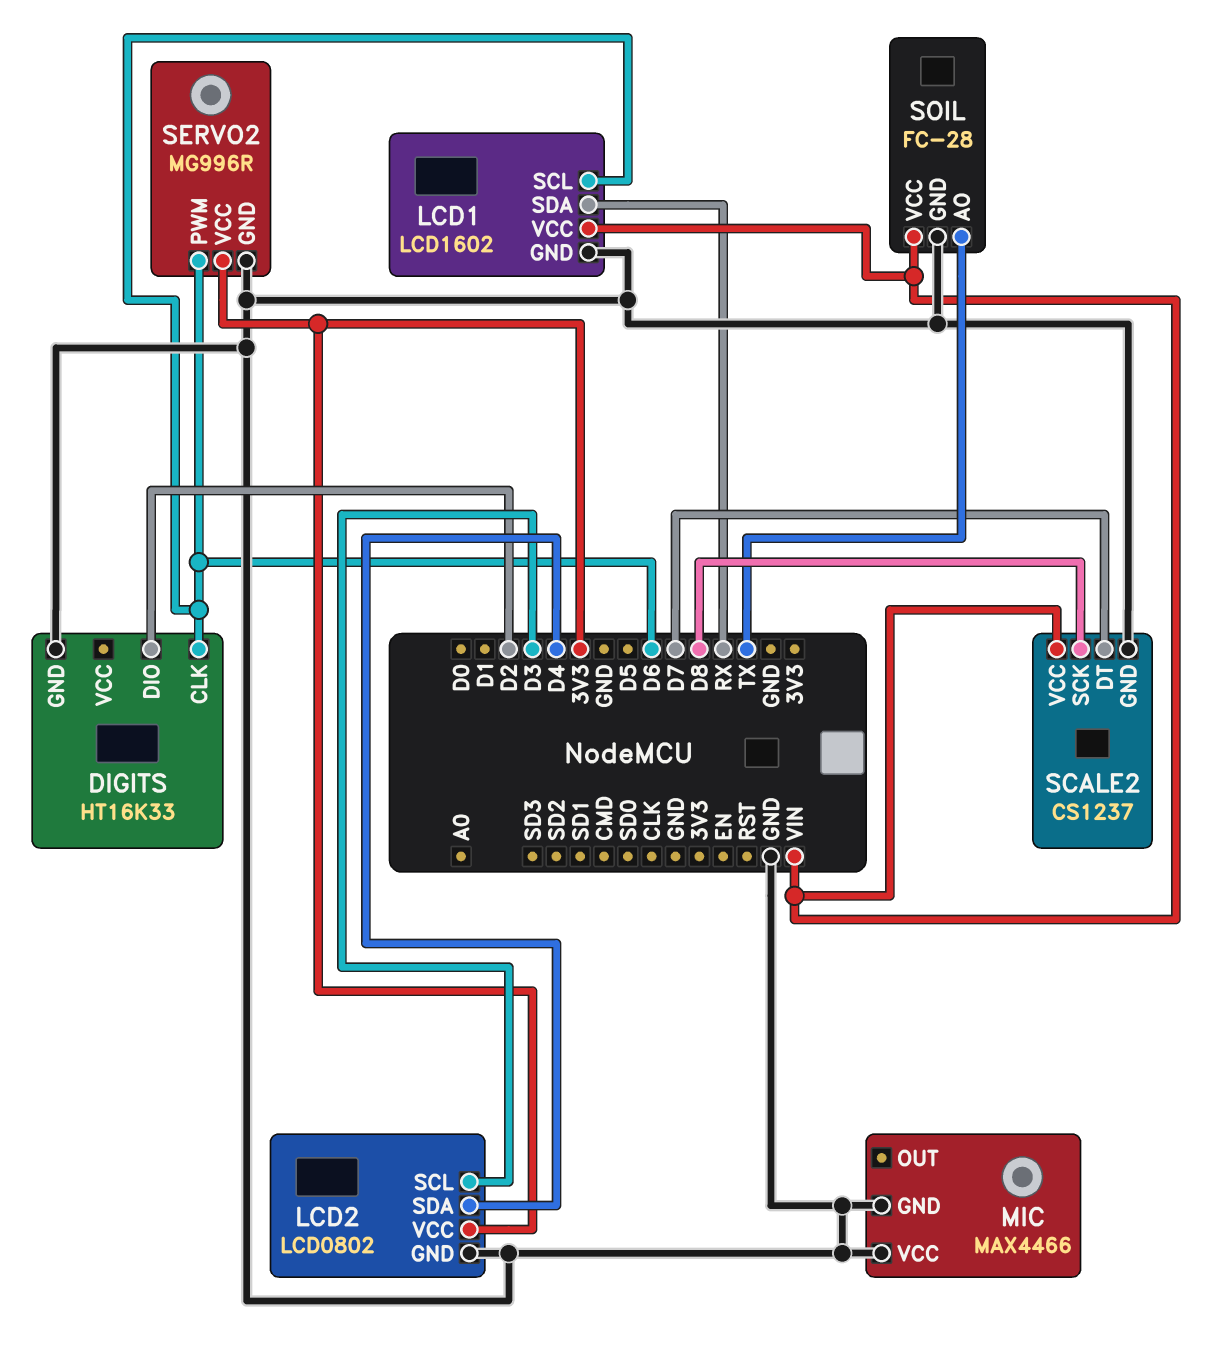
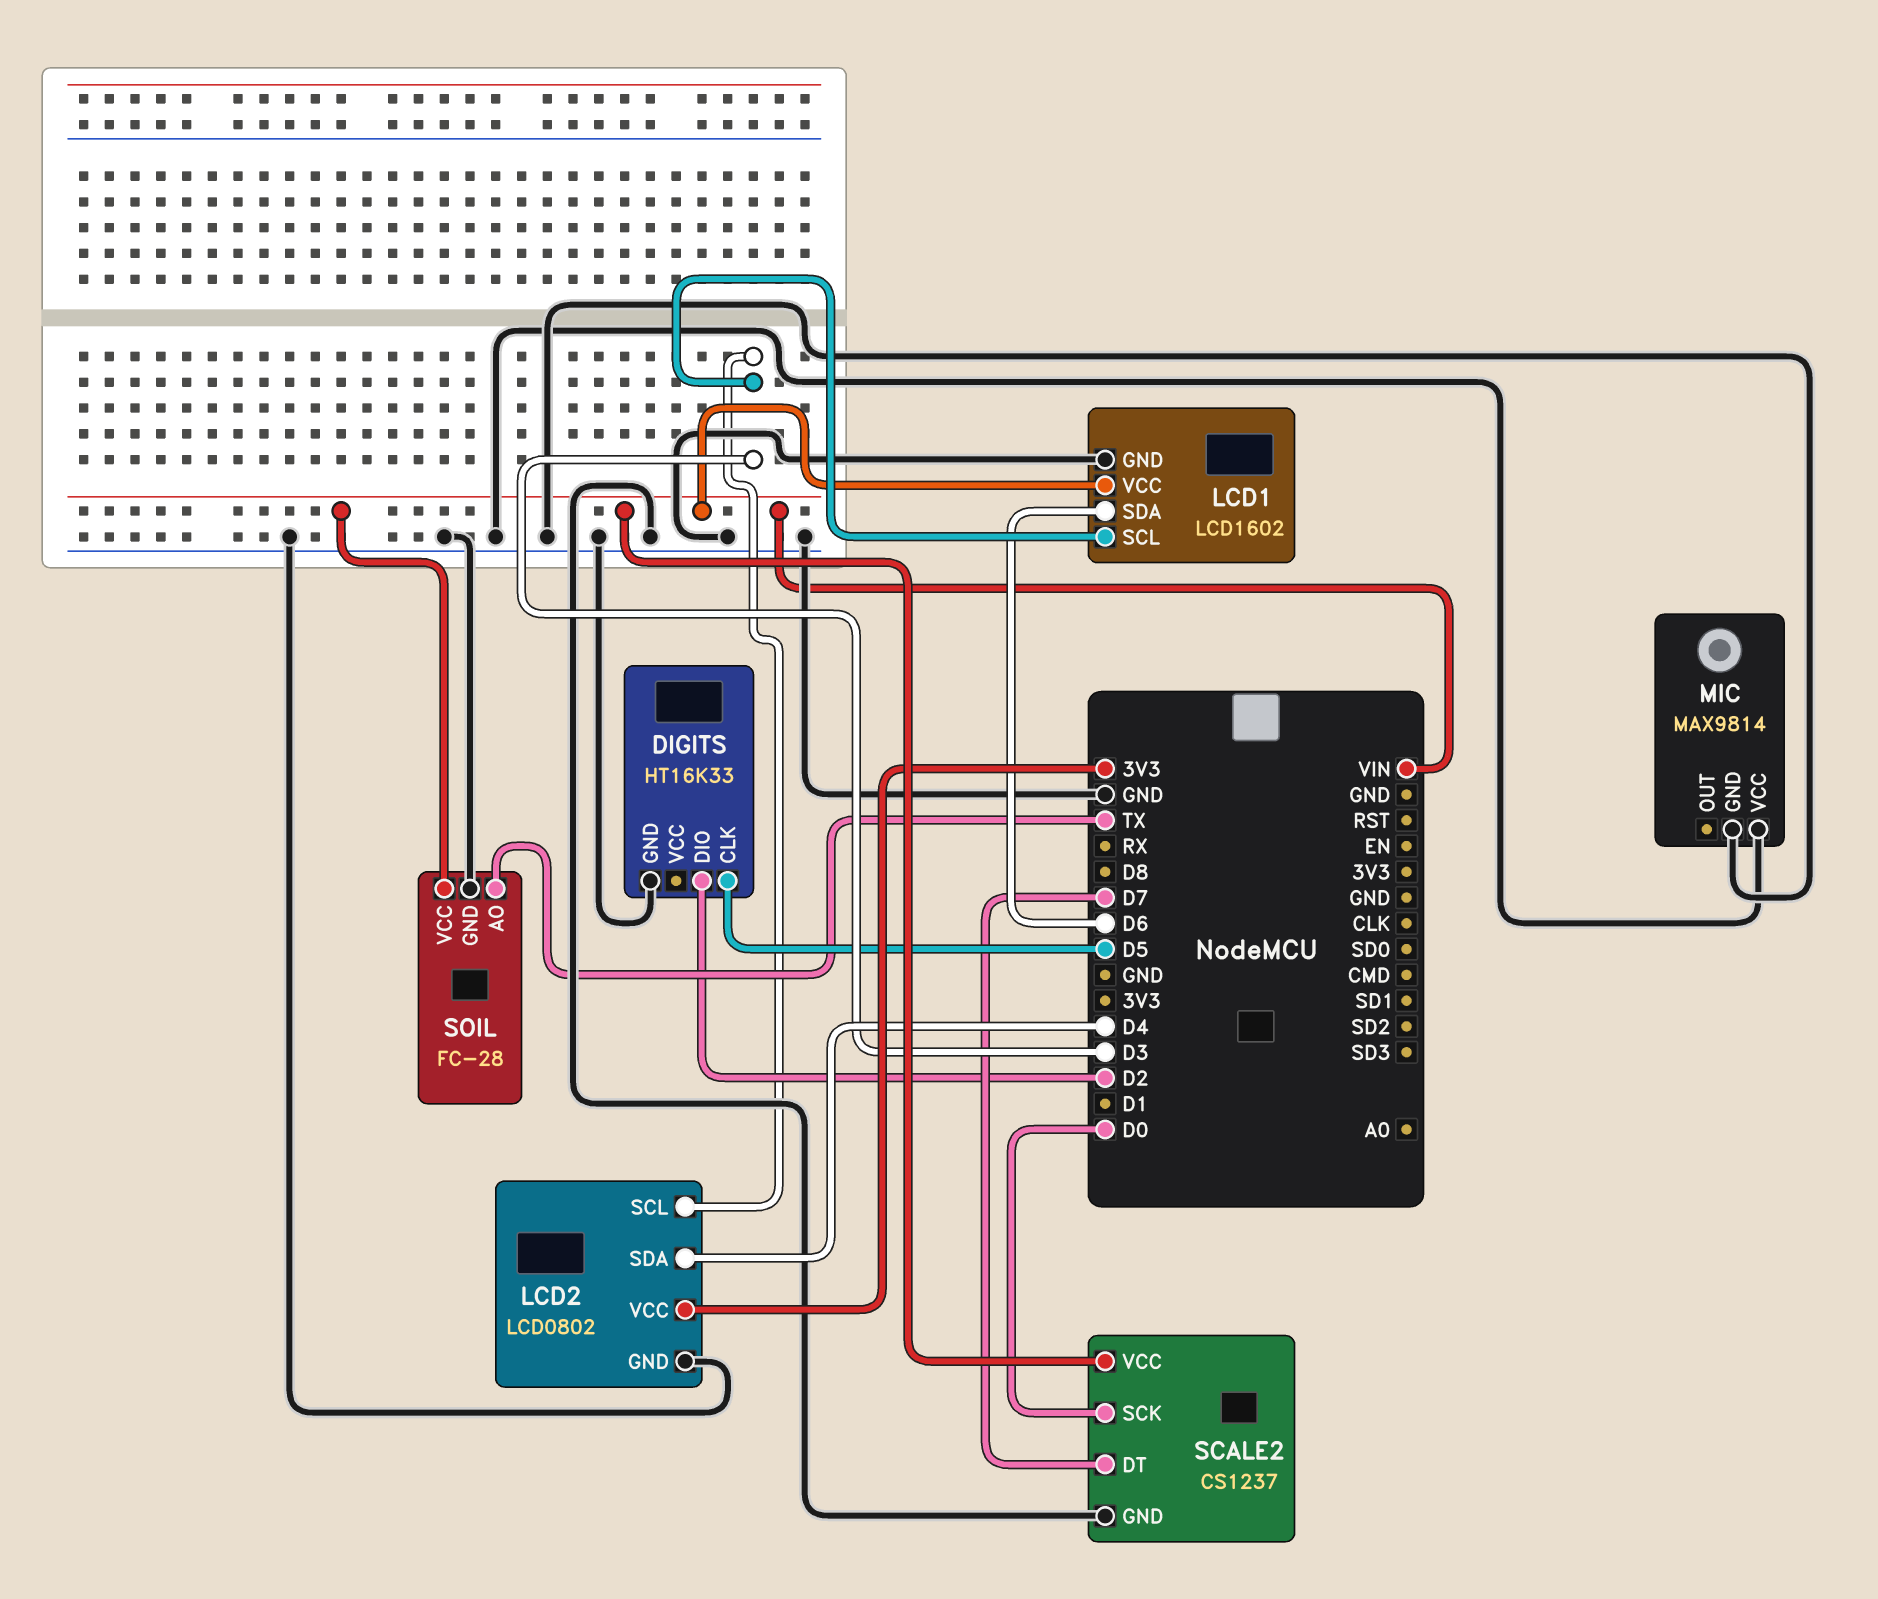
DIGITS pin CLK: D6 -> D5
LCD1 pin SCL: D6 -> D3
LCD1 pin SDA: RX -> D6
MIC: MAX4466 -> MAX9814
SCALE2 pin SCK: D8 -> D0
SERVO2: MG996R -> none
SERVO2 pin GND: GND -> none
SERVO2 pin PWM: D6 -> none
SERVO2 pin VCC: 3V3 -> none

